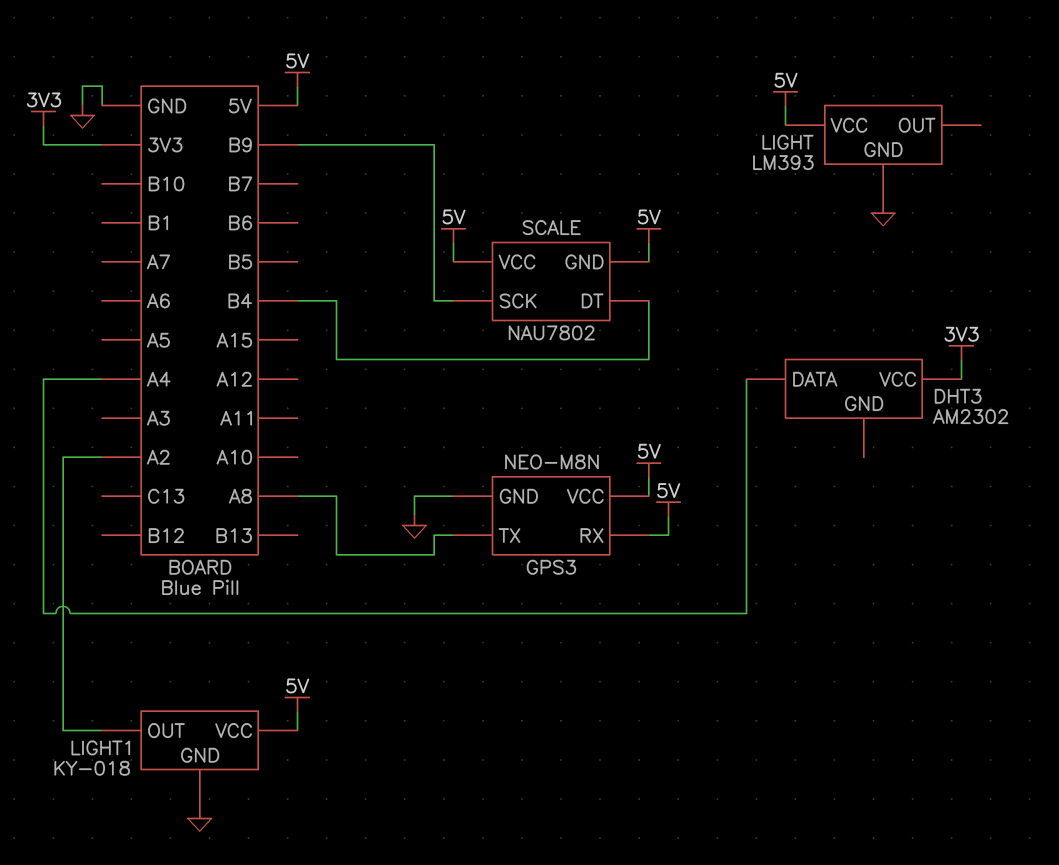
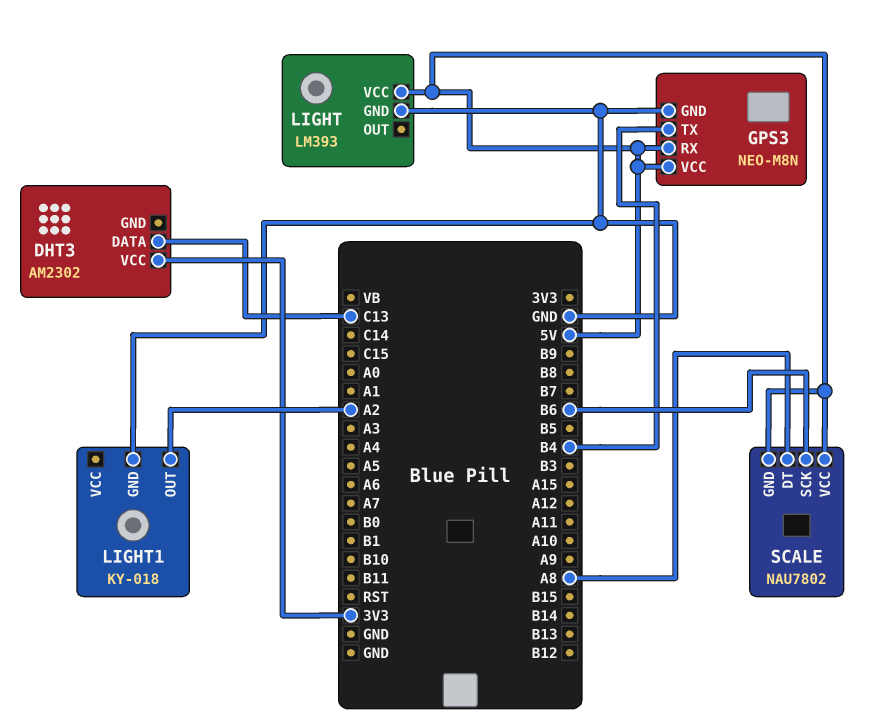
DHT3 pin DATA: A4 -> C13
GPS3 pin TX: A8 -> B4
LIGHT1 pin VCC: 5V -> none
SCALE pin DT: B4 -> A8
SCALE pin SCK: B9 -> B6

